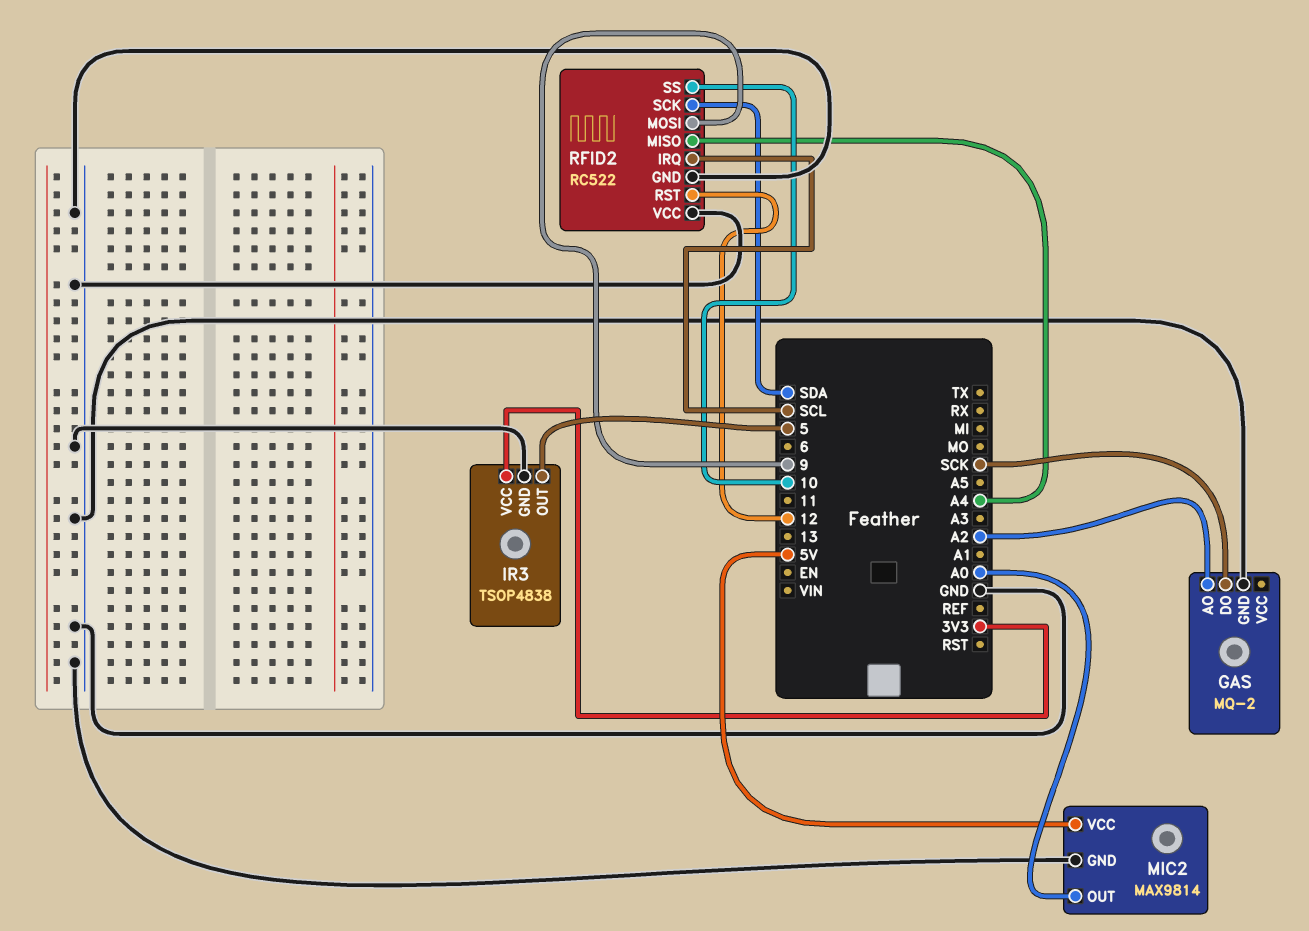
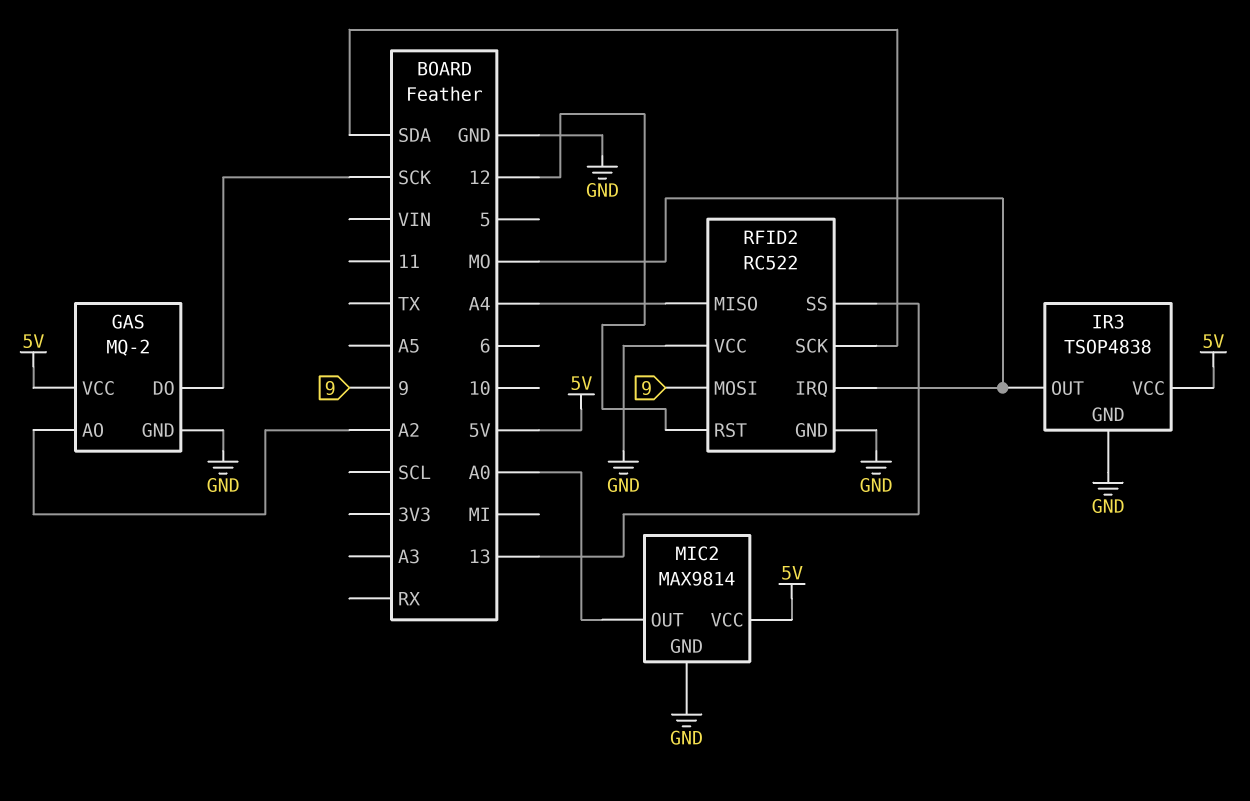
GAS pin VCC: none -> 5V
IR3 pin OUT: 5 -> MO
IR3 pin VCC: 3V3 -> 5V
RFID2 pin IRQ: SCL -> MO
RFID2 pin SS: 10 -> 13

